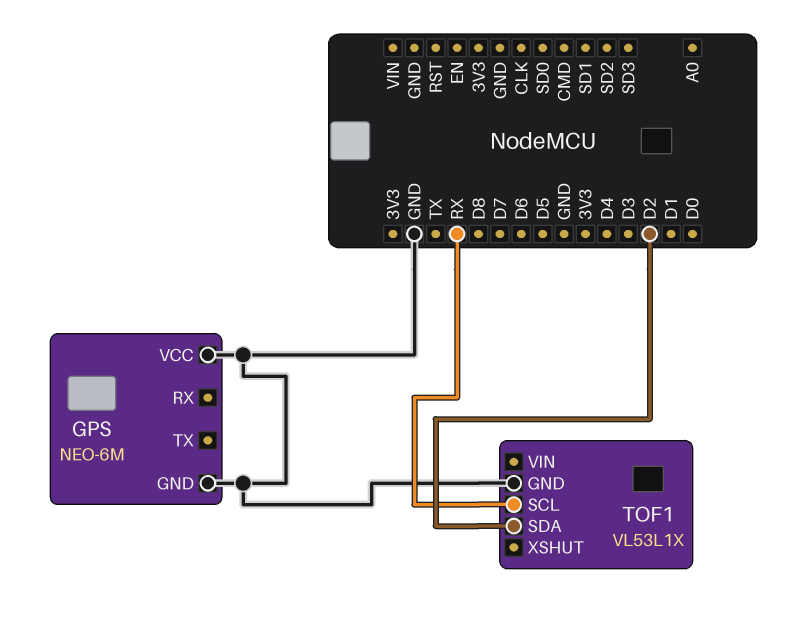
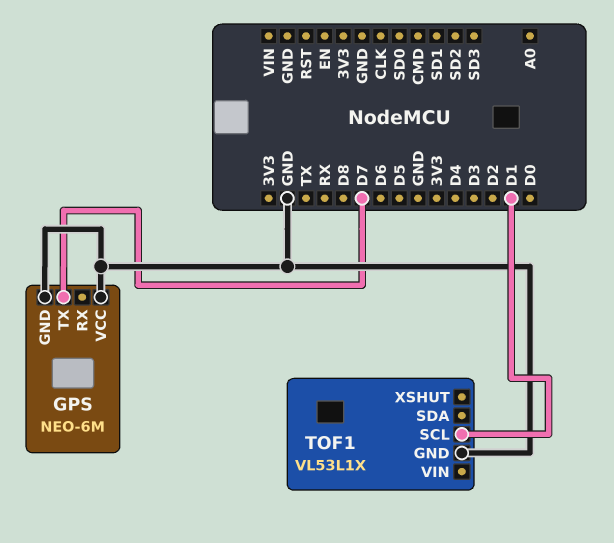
GPS pin TX: none -> D7
TOF1 pin SCL: RX -> D1
TOF1 pin SDA: D2 -> none

